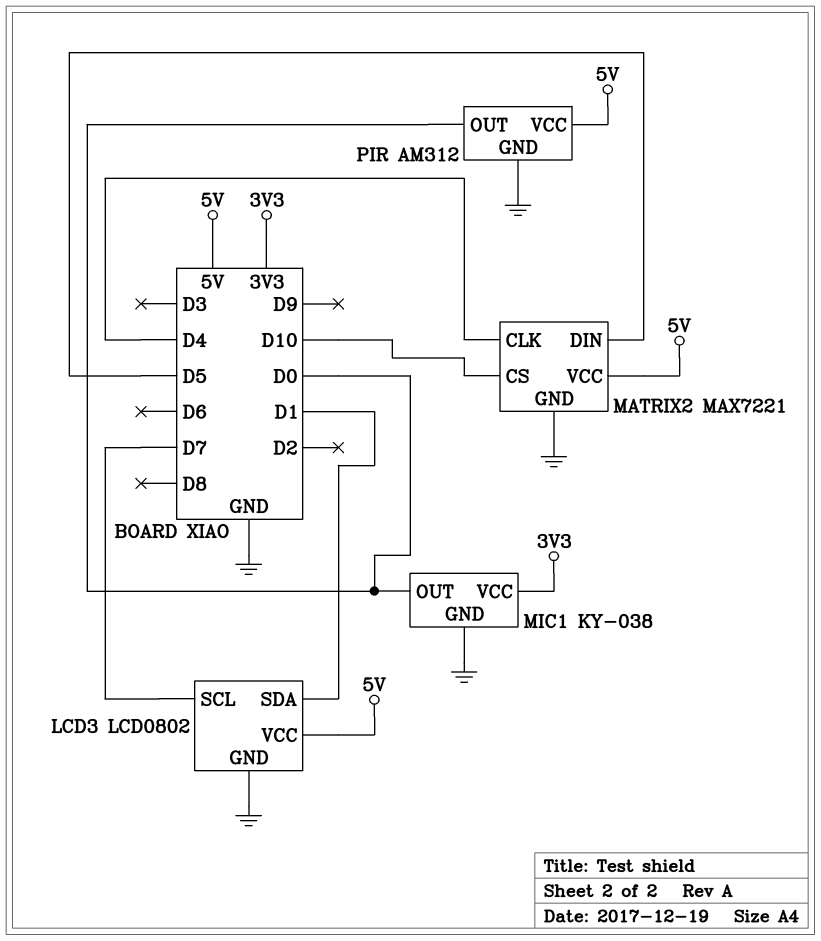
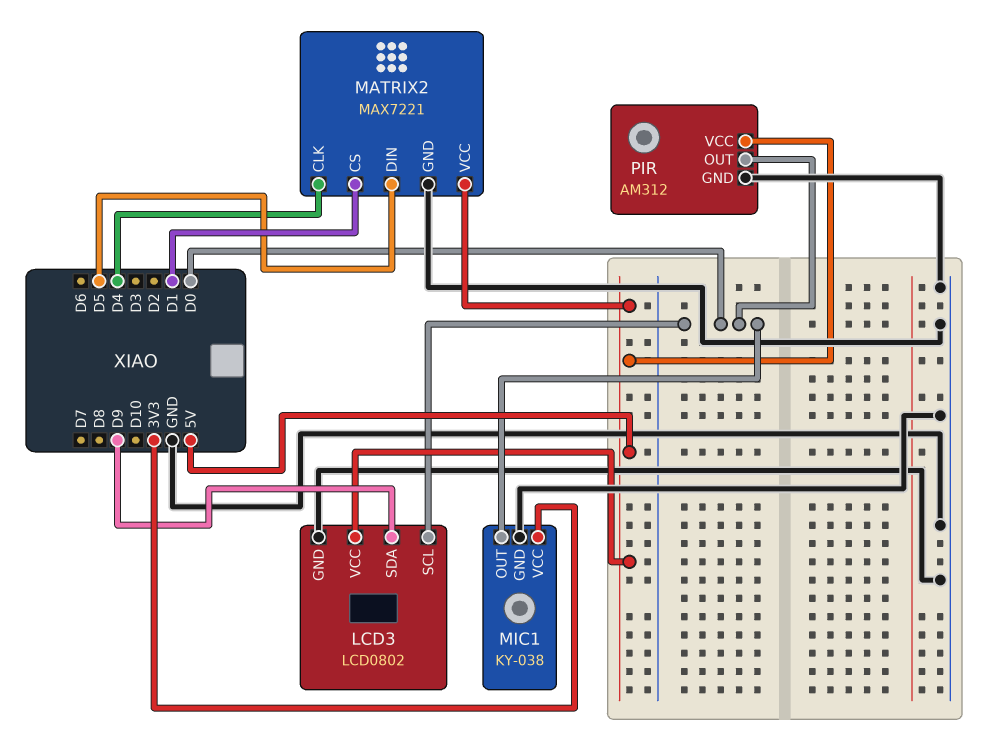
LCD3 pin SCL: D7 -> D0
LCD3 pin SDA: D1 -> D9
MATRIX2 pin CS: D10 -> D1

